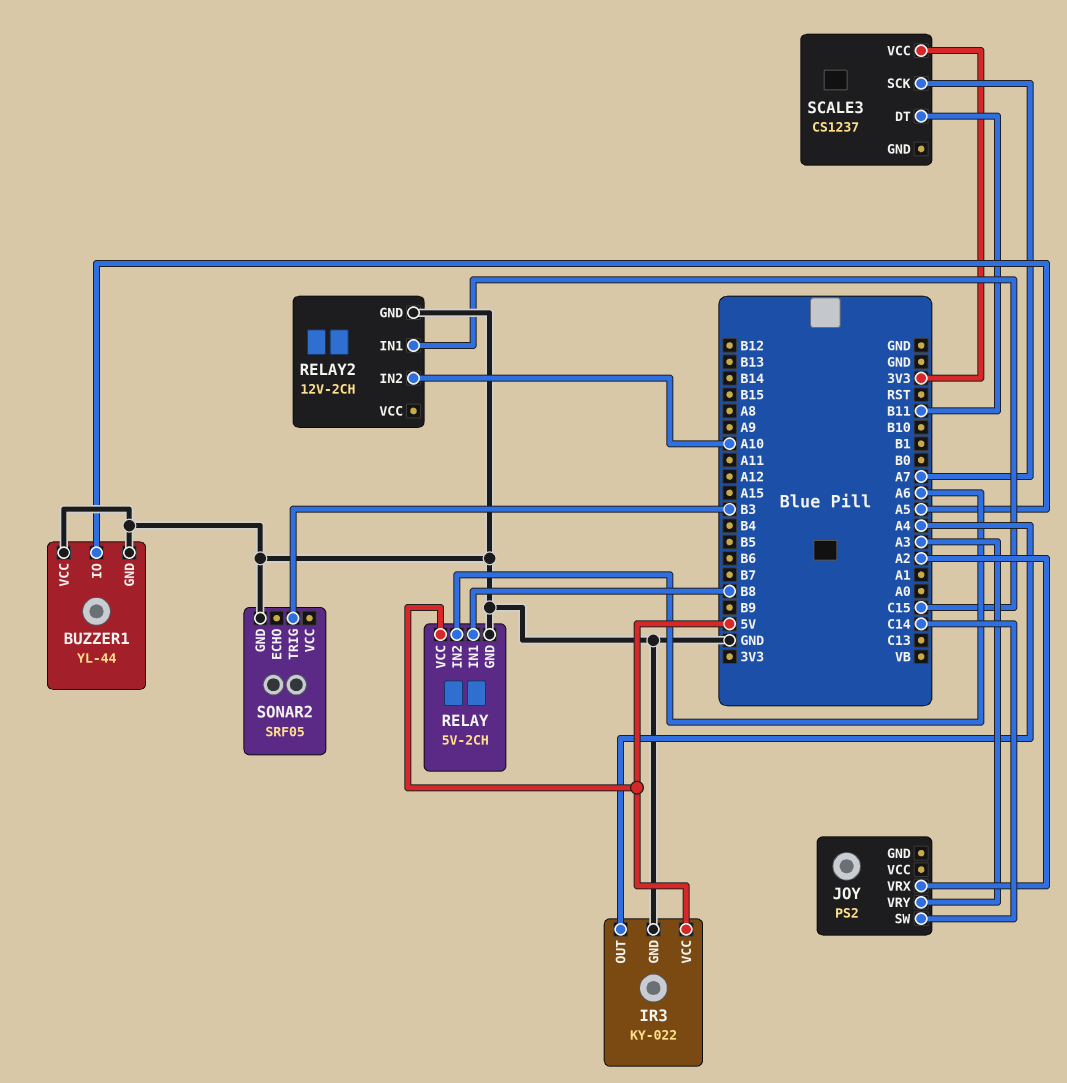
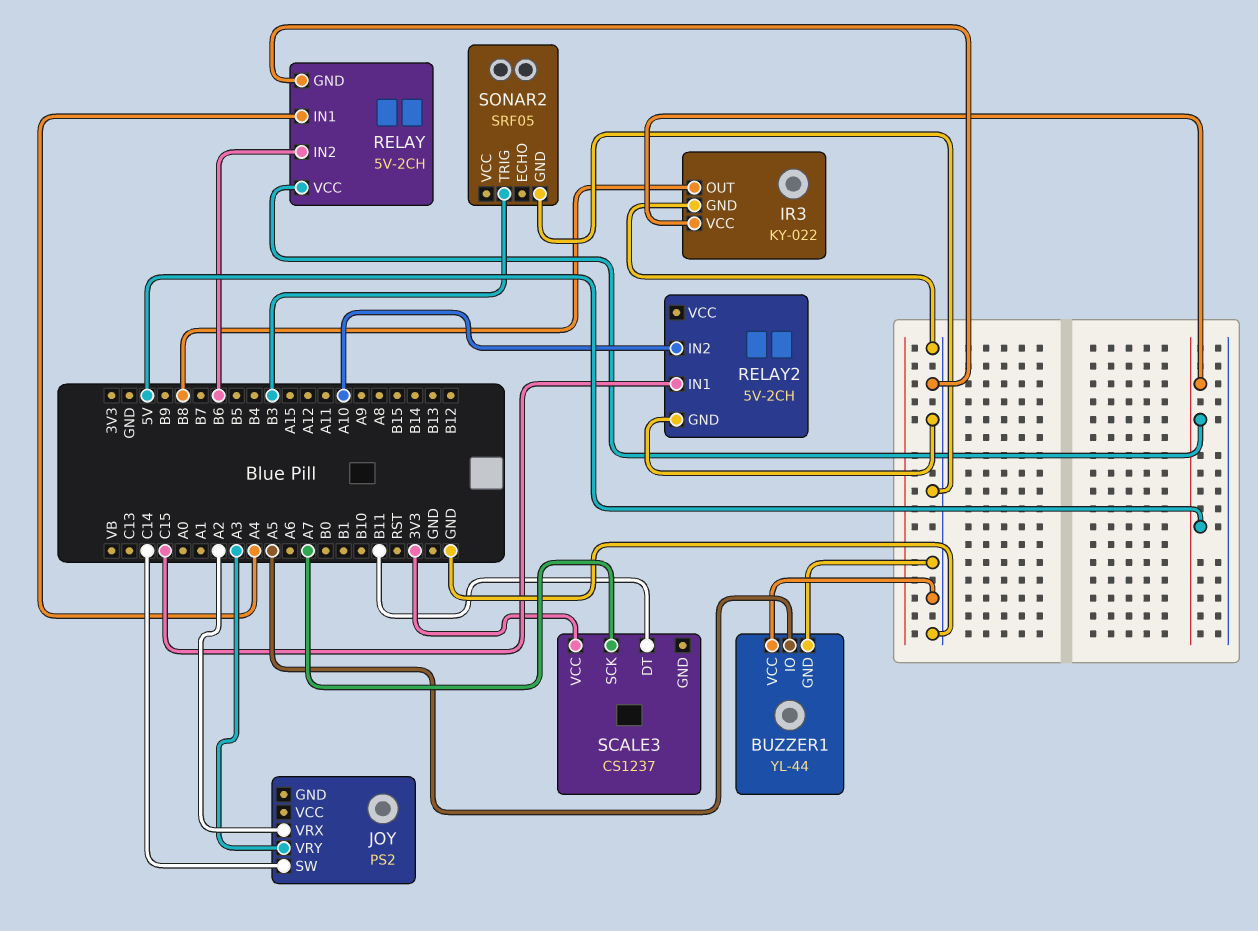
IR3 pin OUT: A4 -> B8
RELAY pin IN1: B8 -> A4
RELAY pin IN2: A6 -> B6
RELAY2: 12V-2CH -> 5V-2CH

